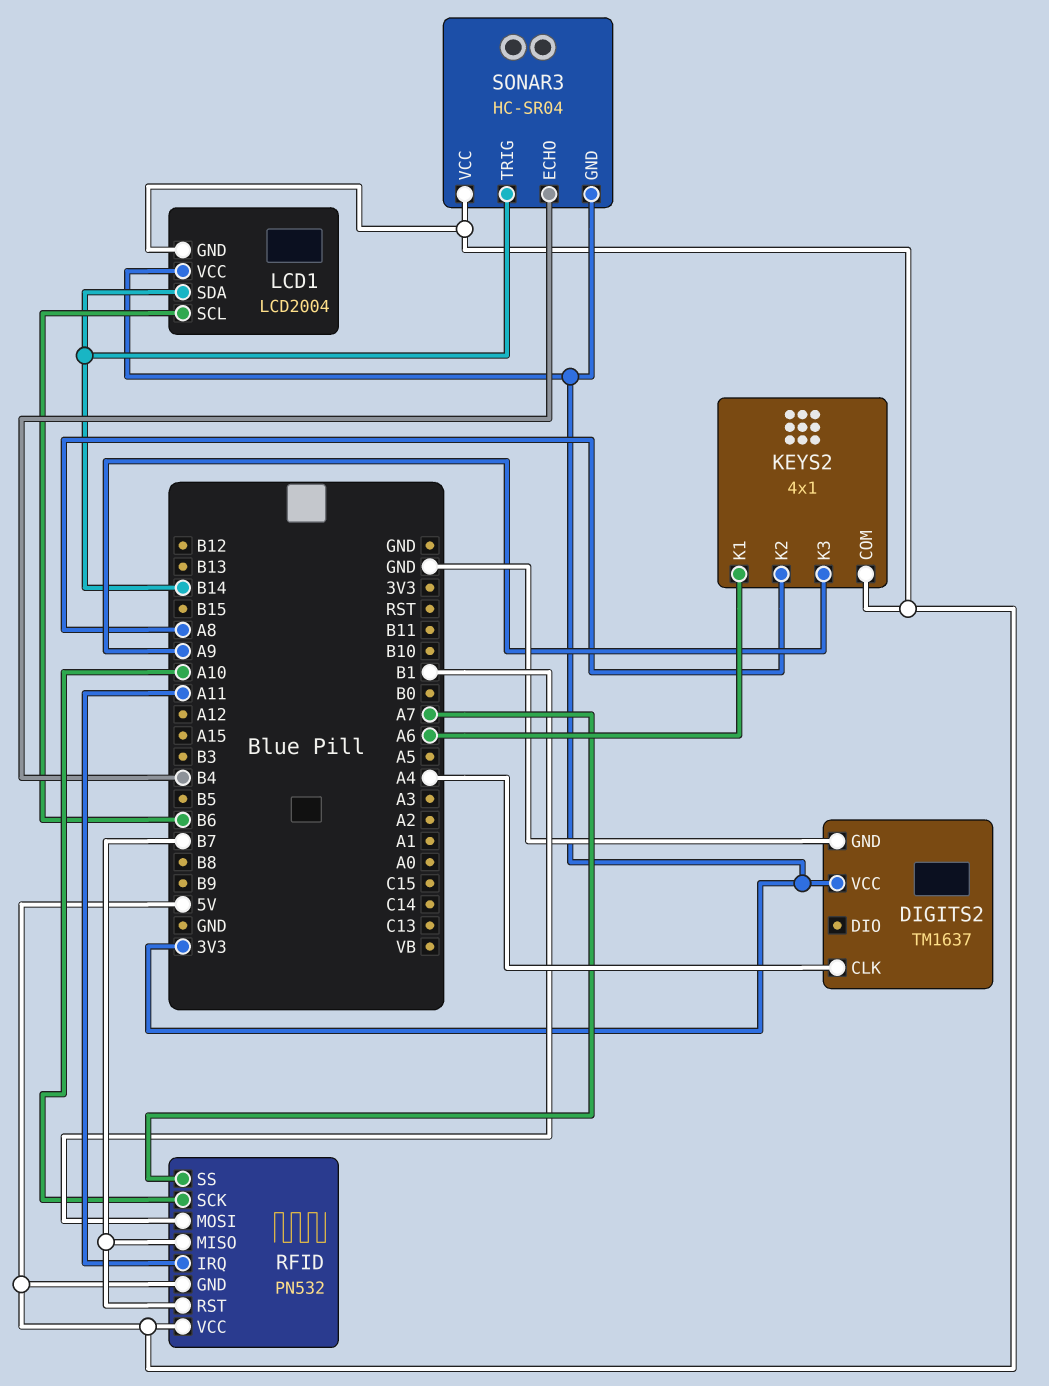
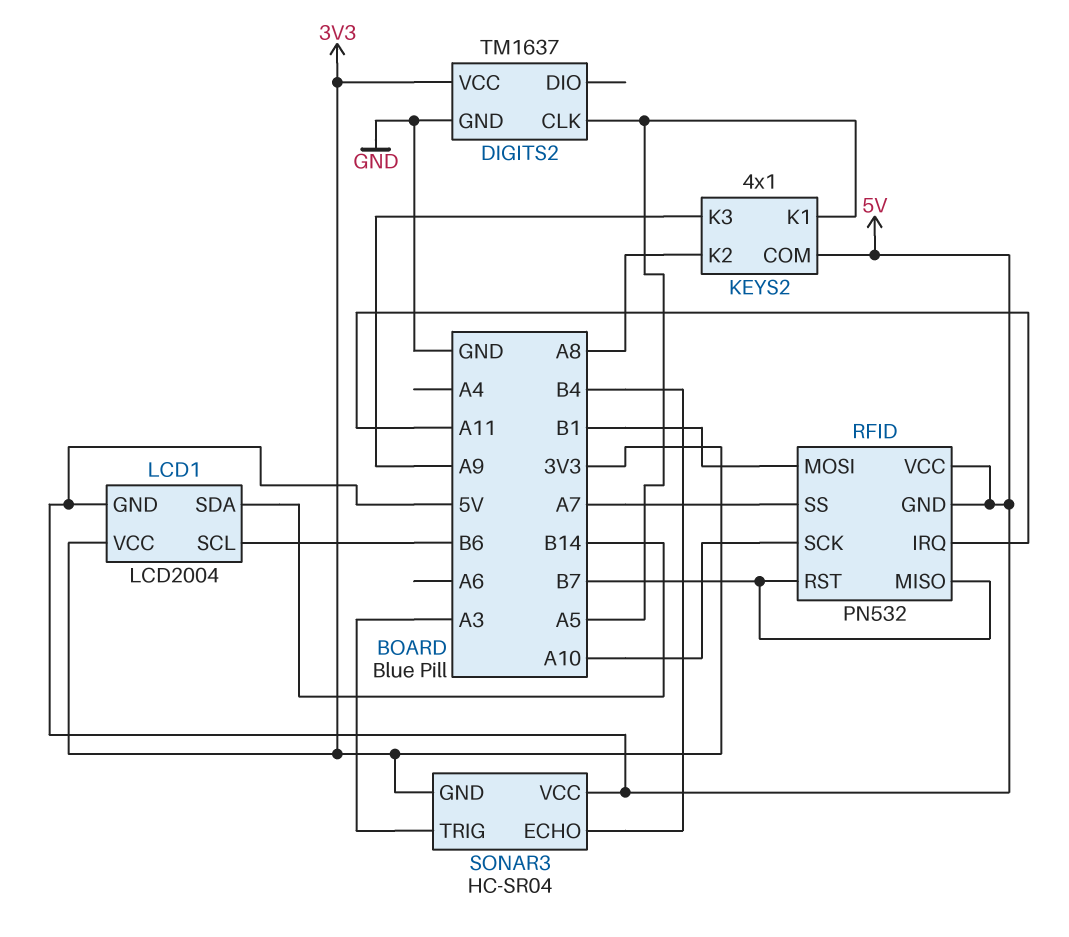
DIGITS2 pin CLK: A4 -> A5
KEYS2 pin K1: A6 -> A5
SONAR3 pin TRIG: B14 -> A3

